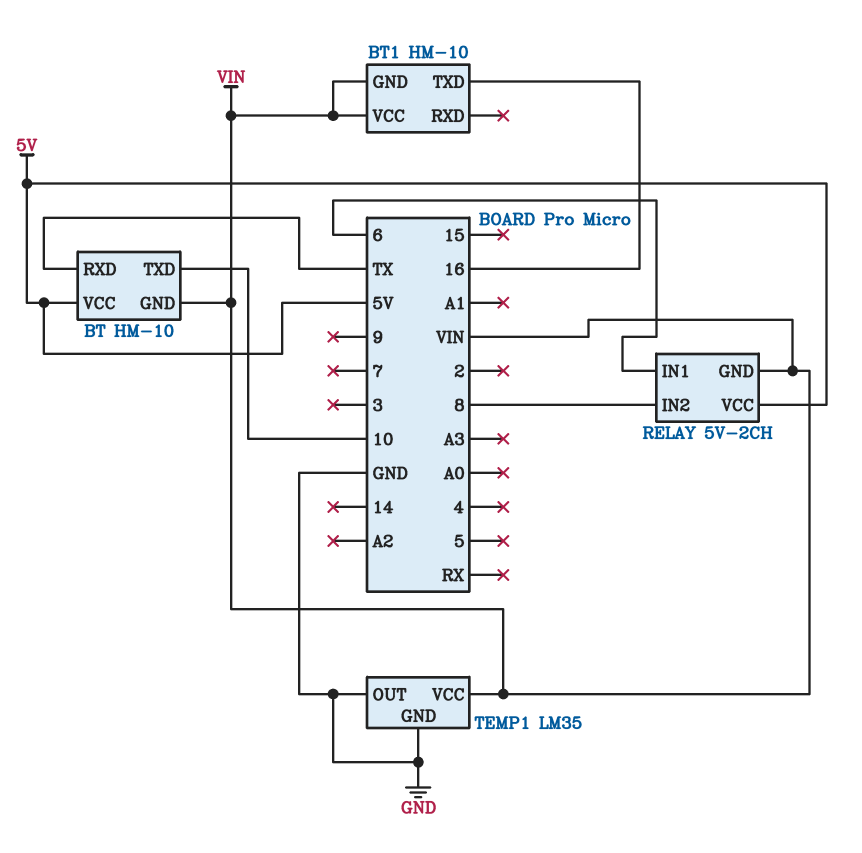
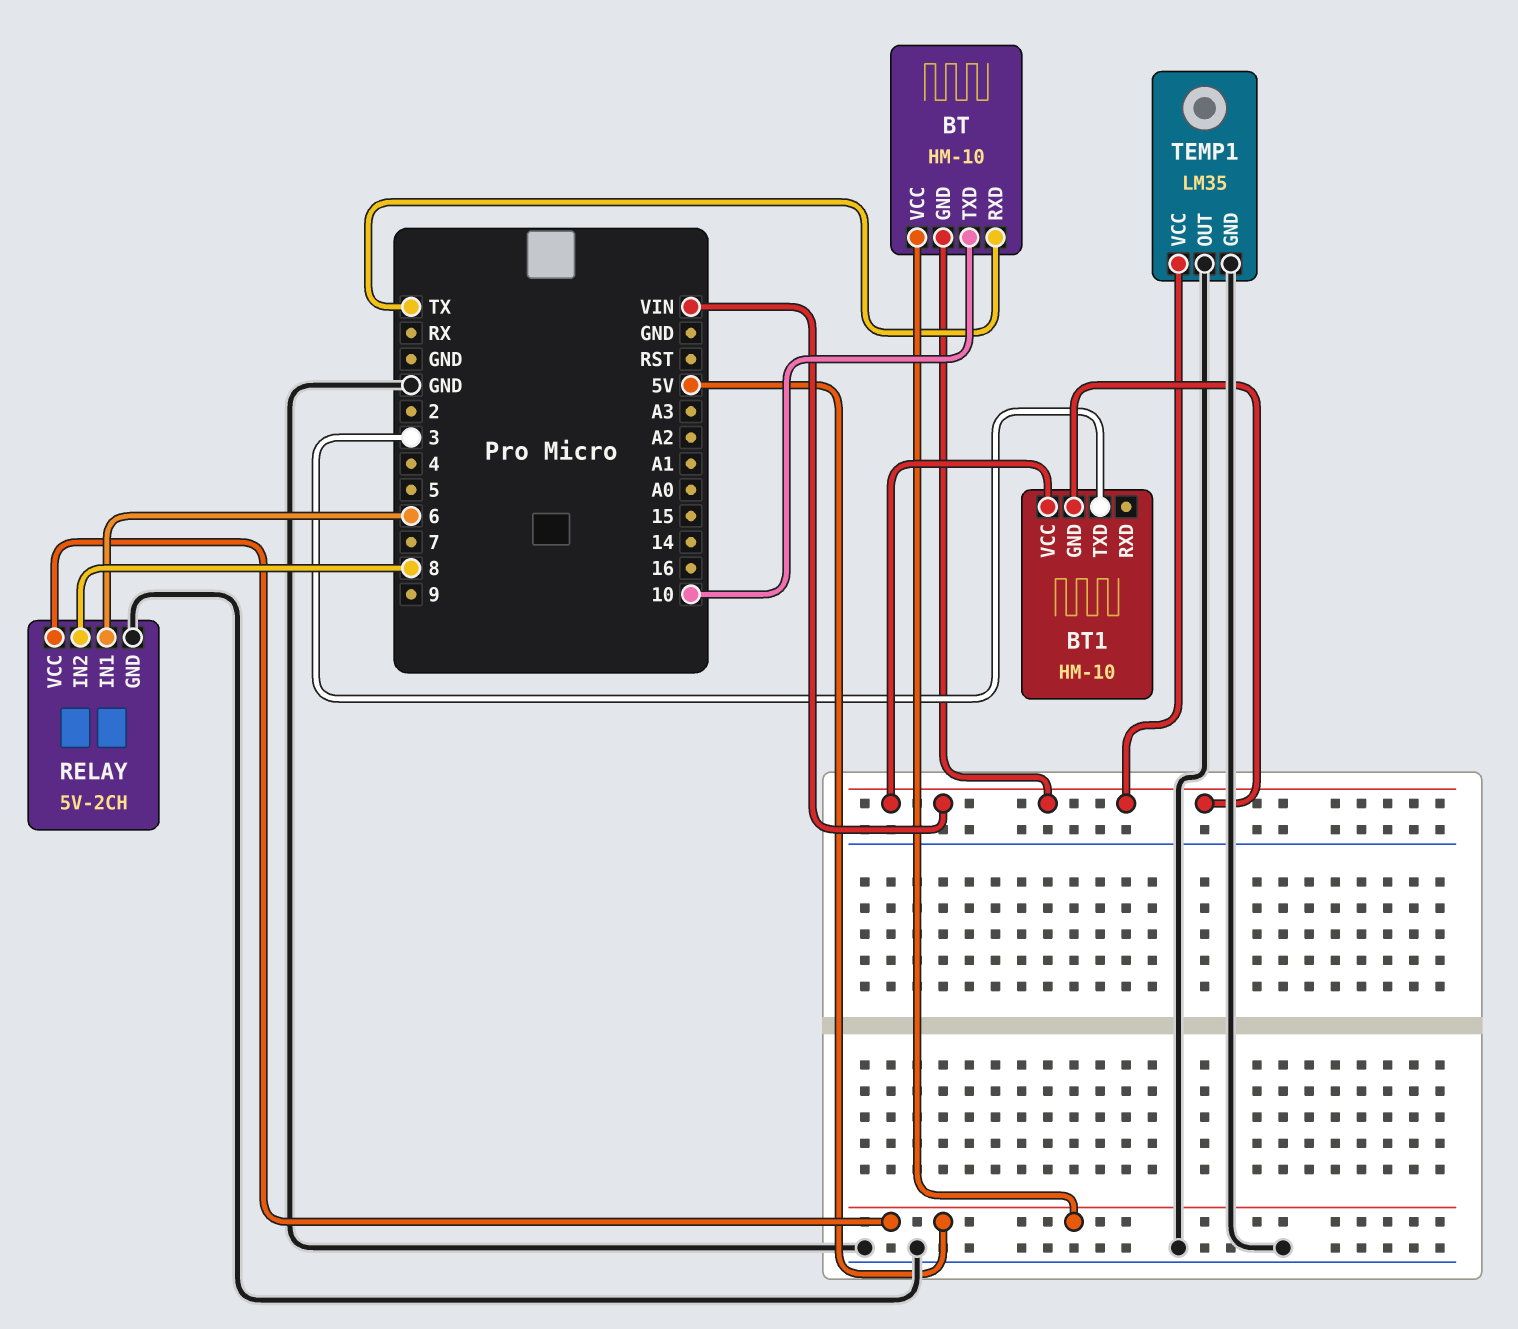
BT1 pin TXD: 16 -> 3
RELAY pin GND: VIN -> GND

